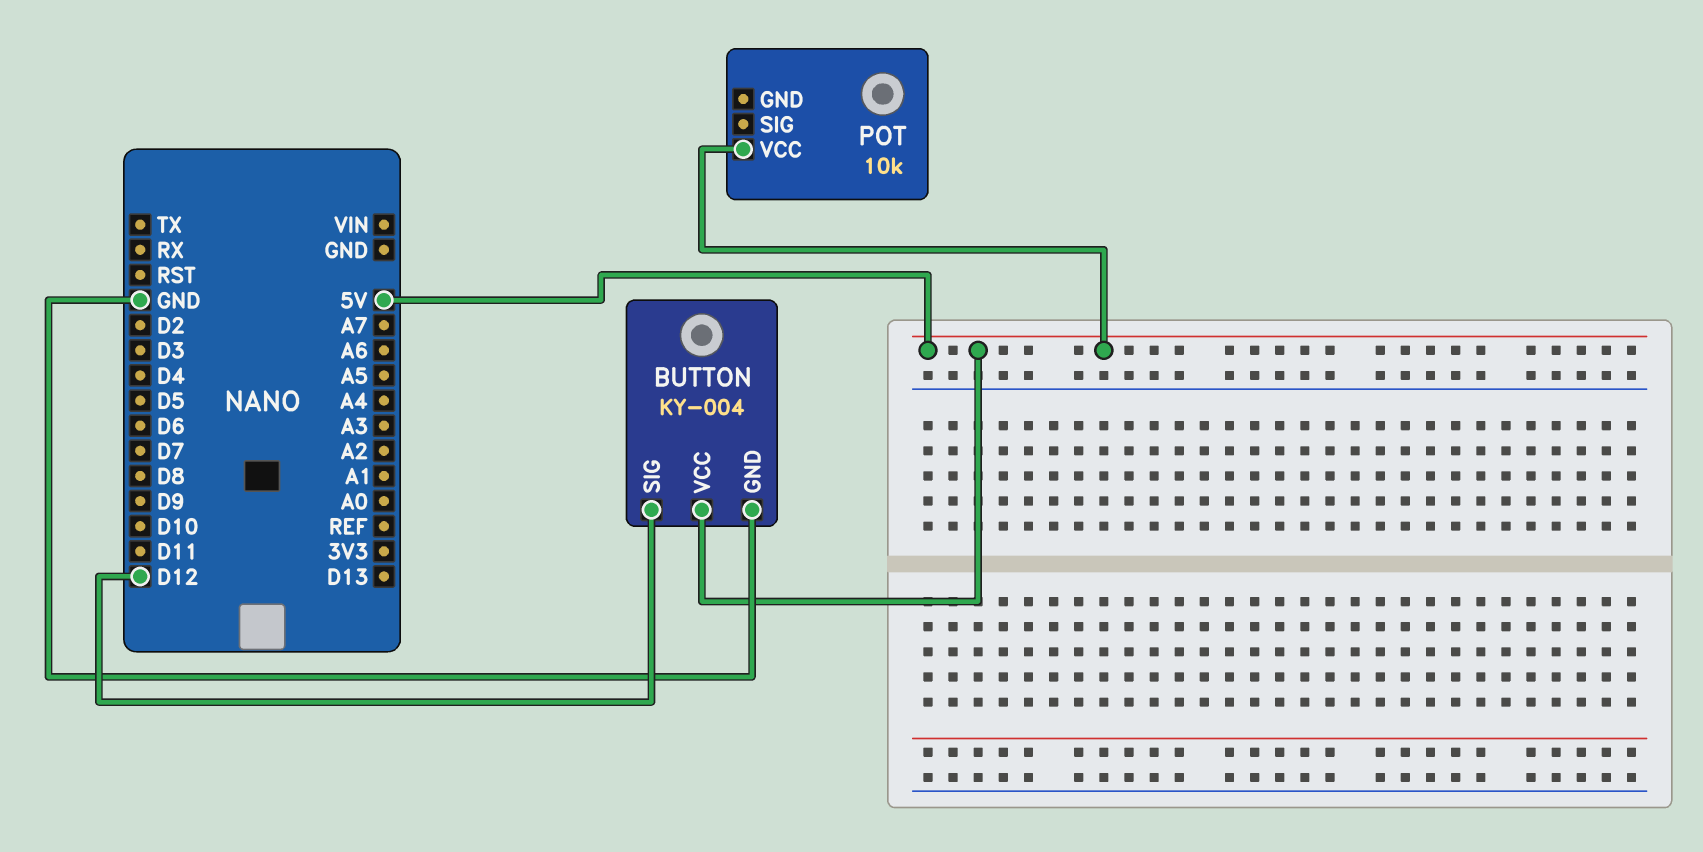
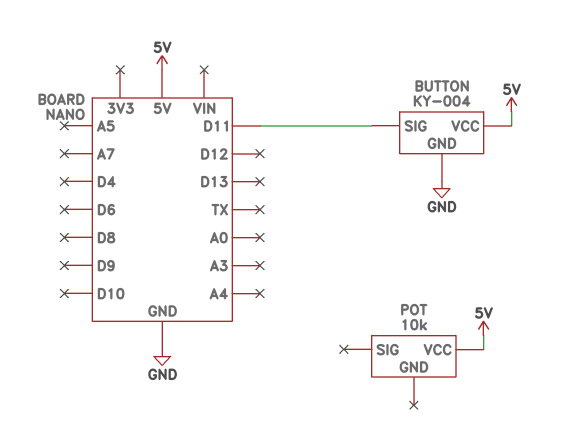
BUTTON pin SIG: D12 -> D11

